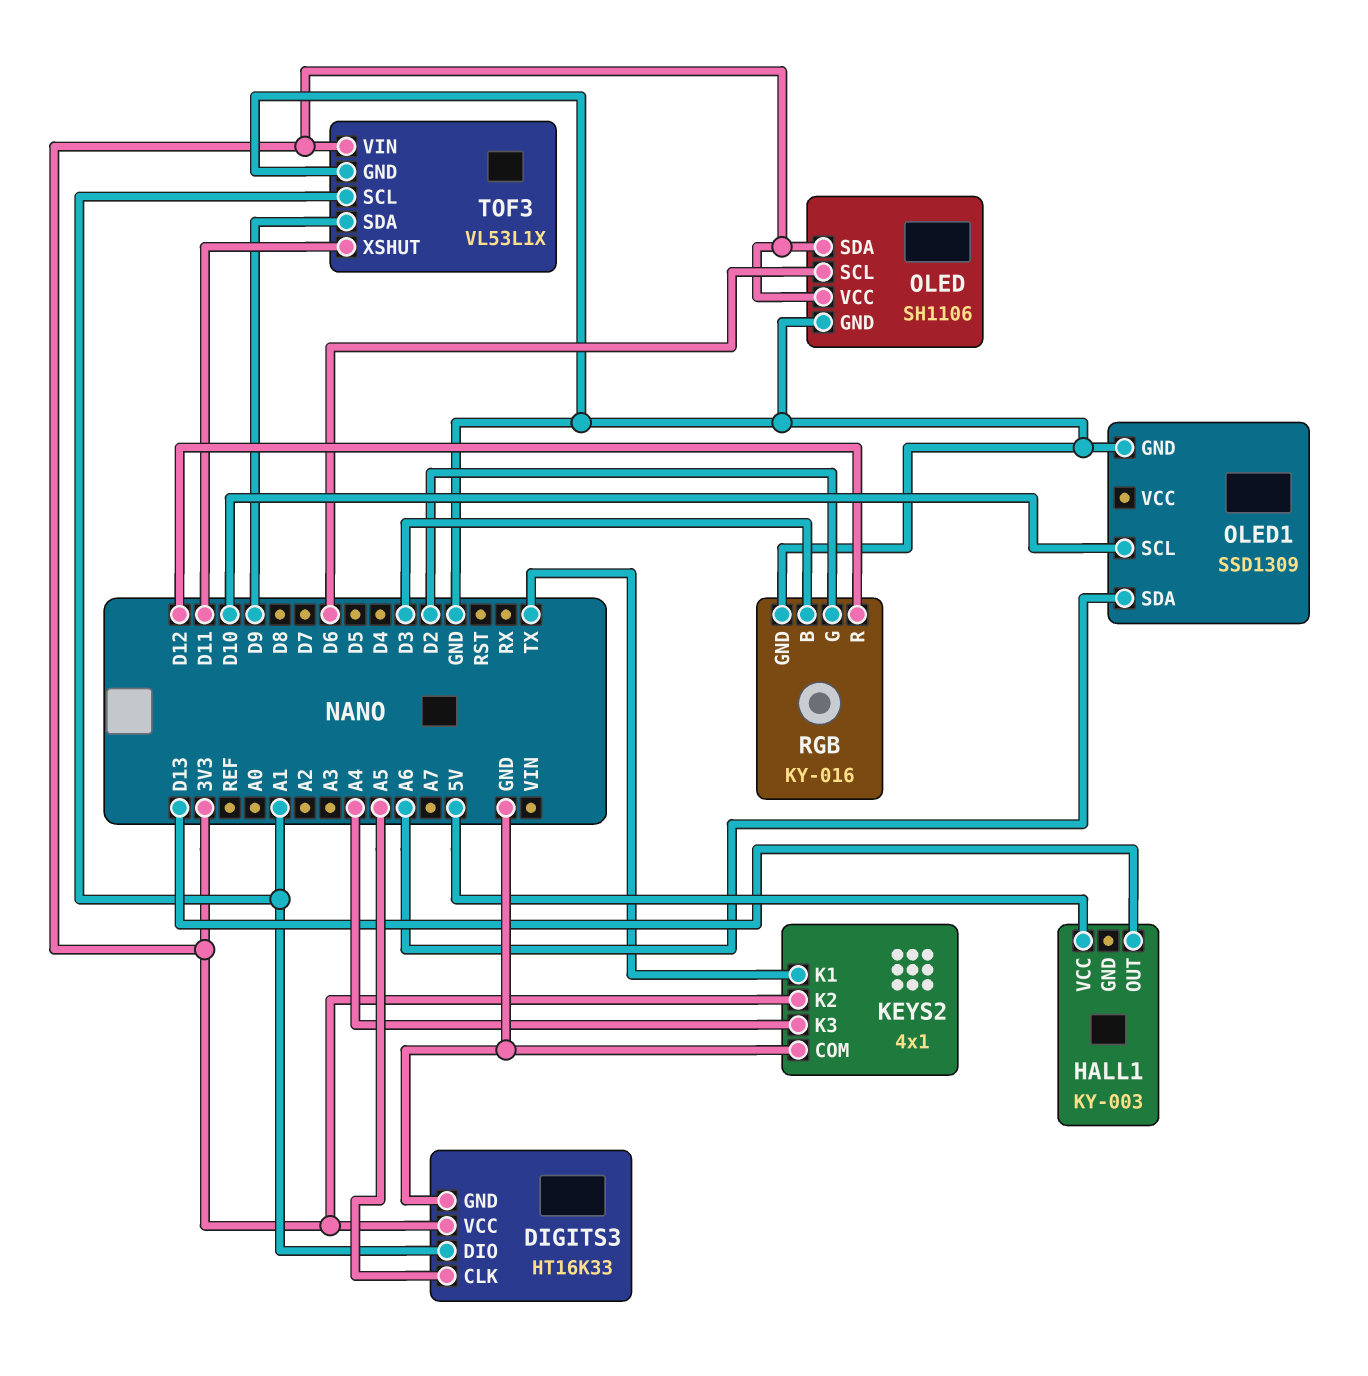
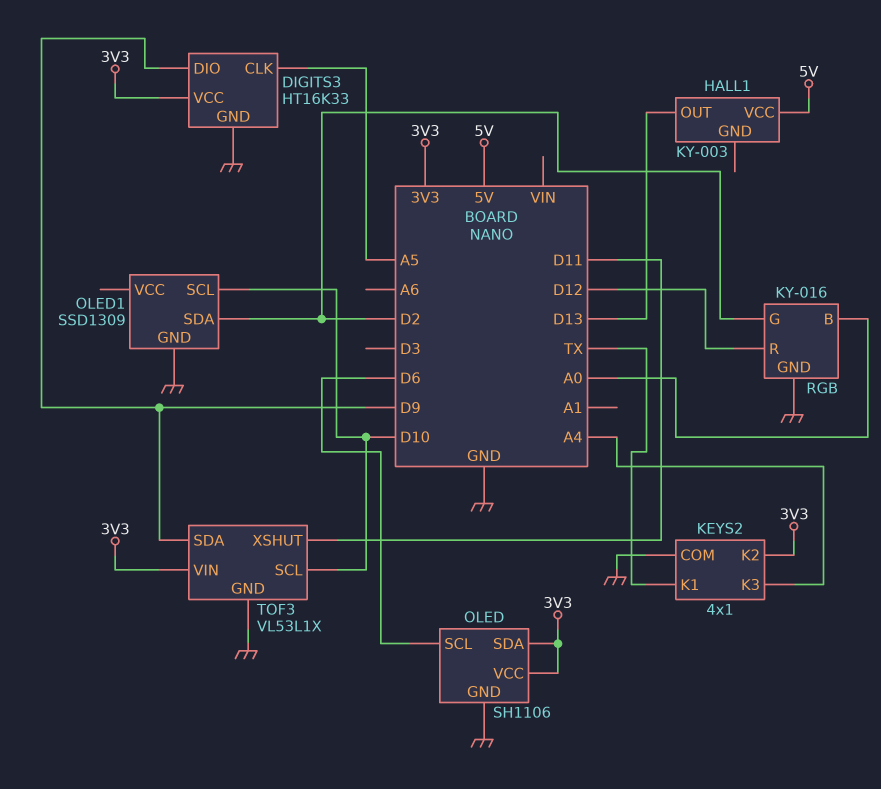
DIGITS3 pin DIO: A1 -> D9
OLED1 pin SDA: A6 -> D2
RGB pin B: D3 -> A0
TOF3 pin SCL: A1 -> D10

